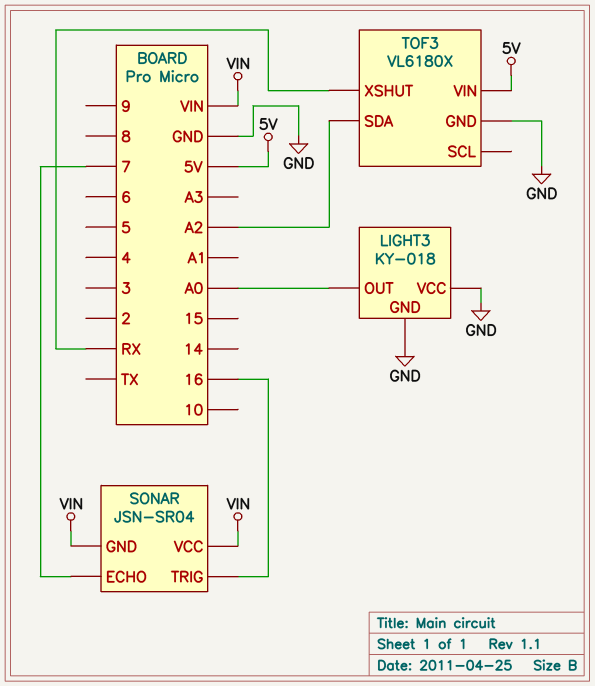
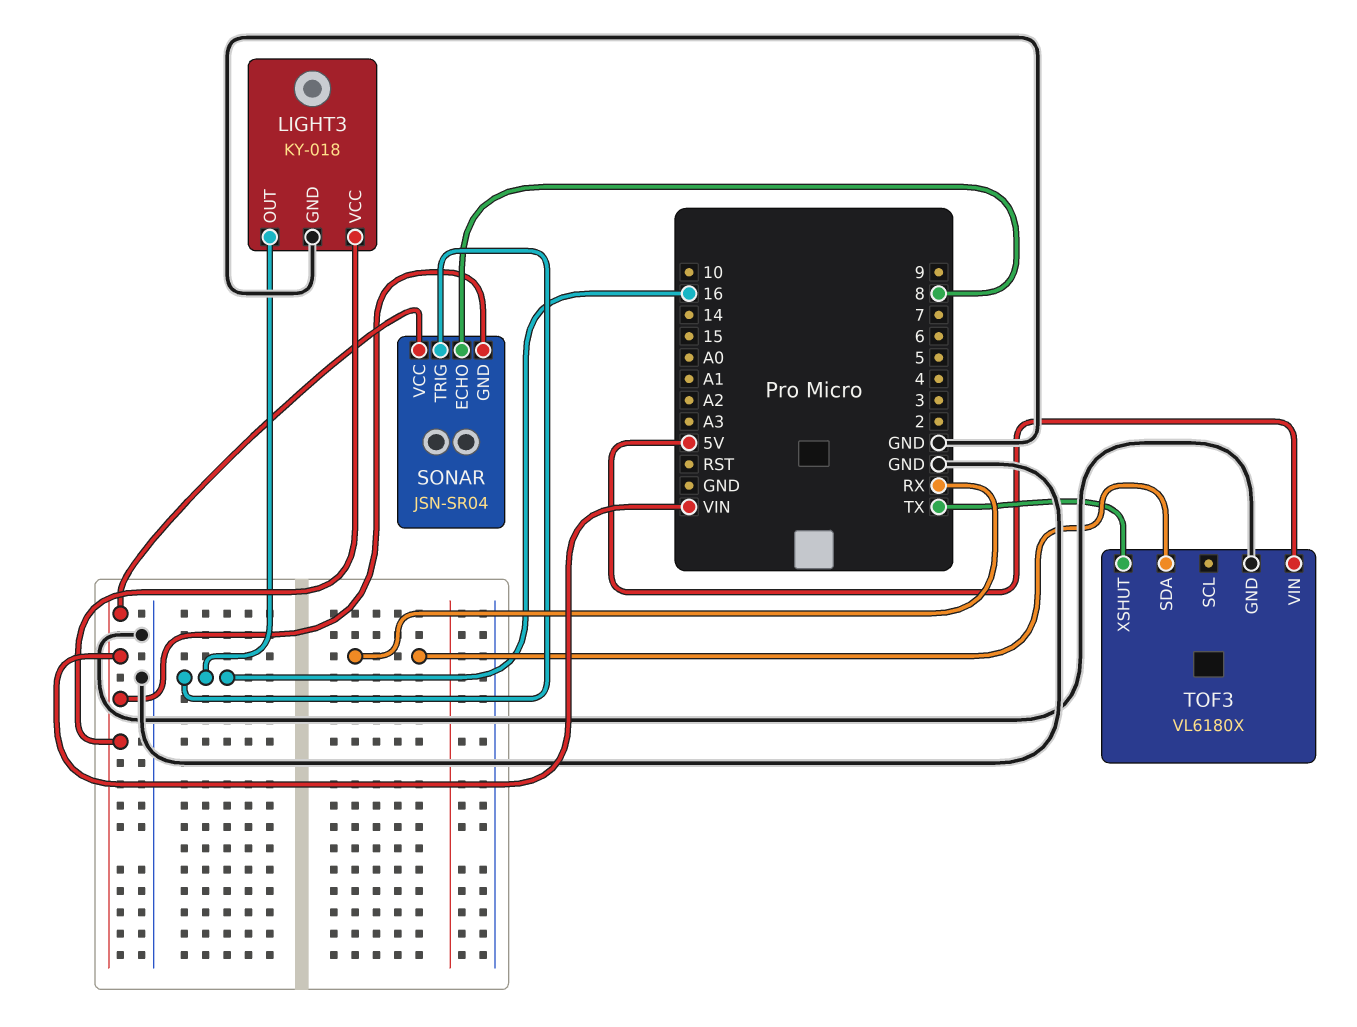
LIGHT3 pin OUT: A0 -> 16
LIGHT3 pin VCC: GND -> VIN
SONAR pin ECHO: 7 -> 8
TOF3 pin SDA: A2 -> RX
TOF3 pin XSHUT: RX -> TX

